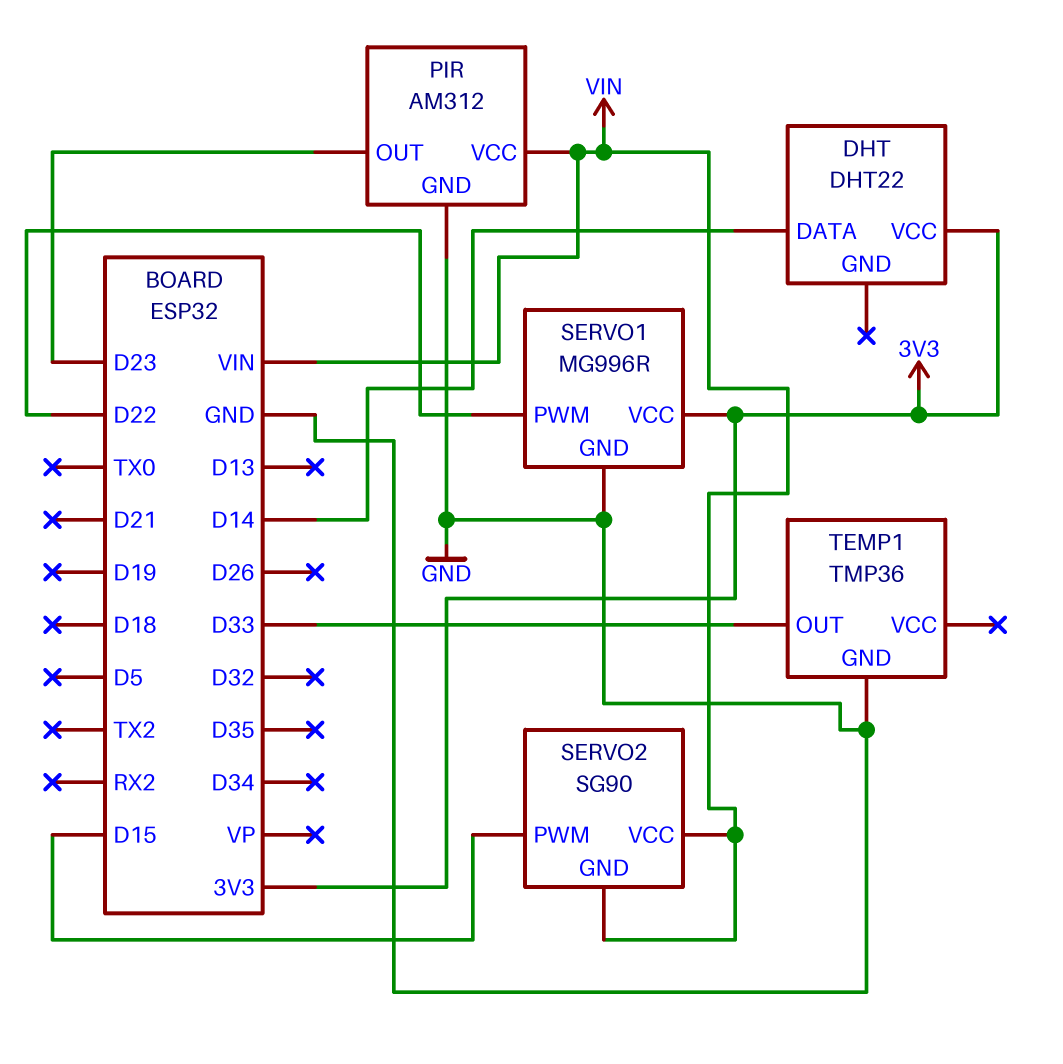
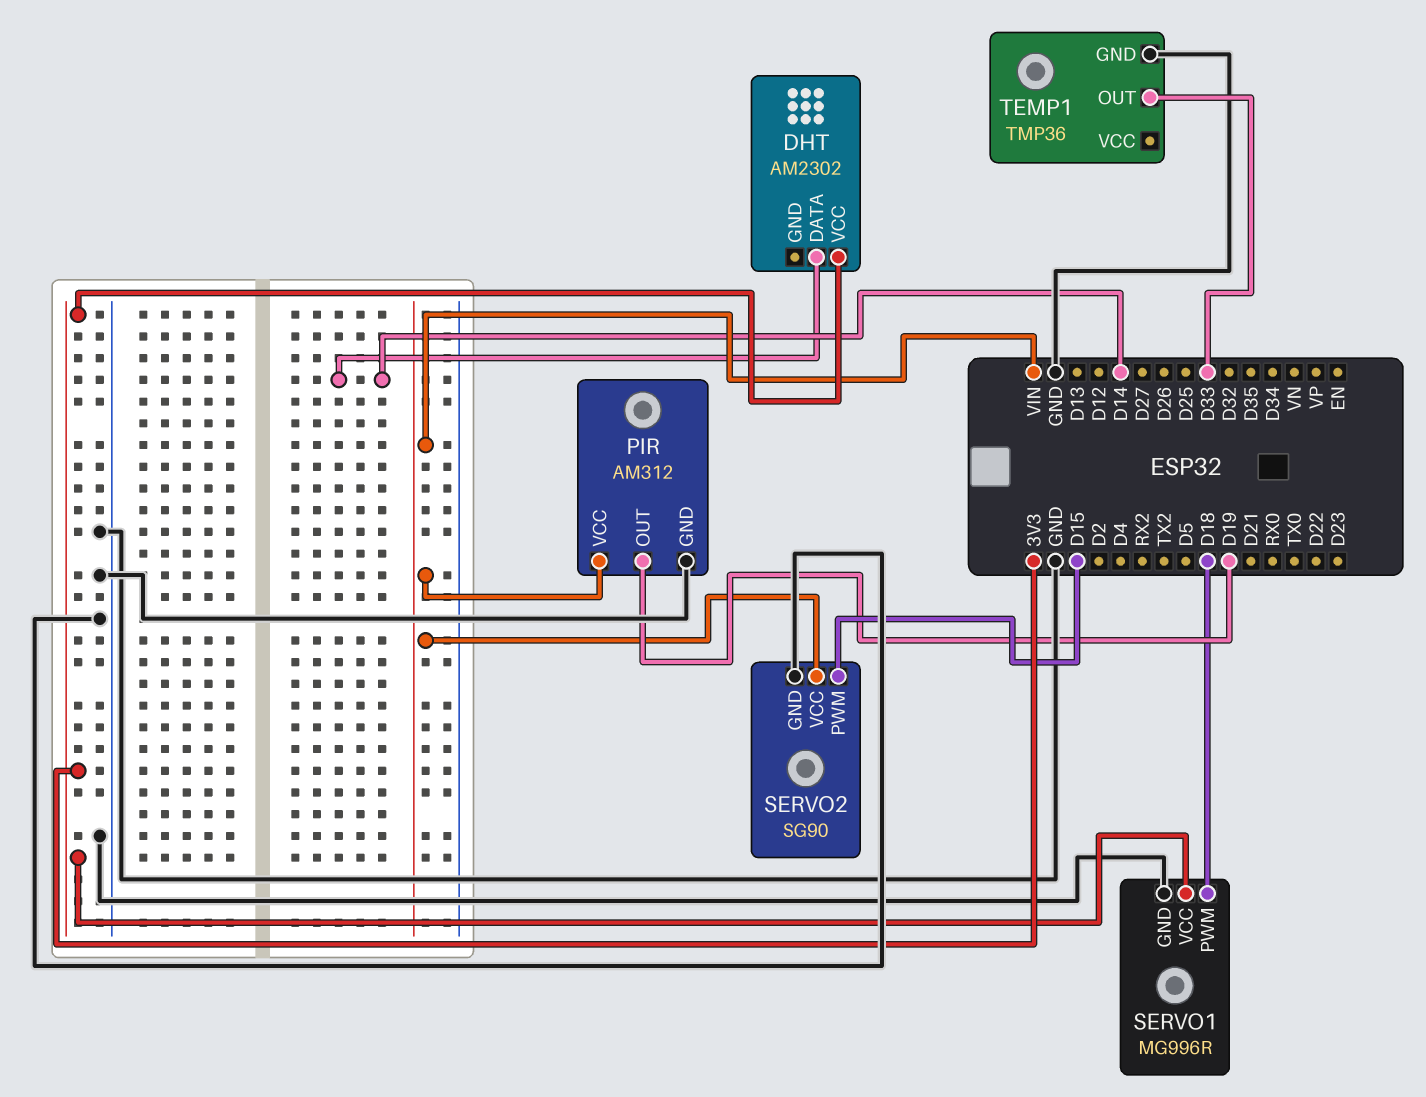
DHT: DHT22 -> AM2302
PIR pin OUT: D23 -> D19
SERVO1 pin PWM: D22 -> D18
SERVO2 pin GND: VIN -> GND

